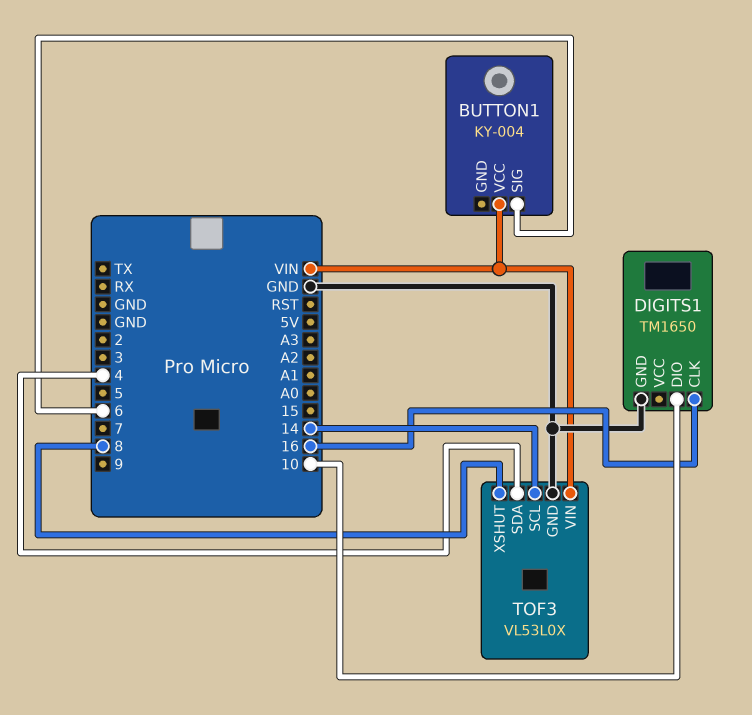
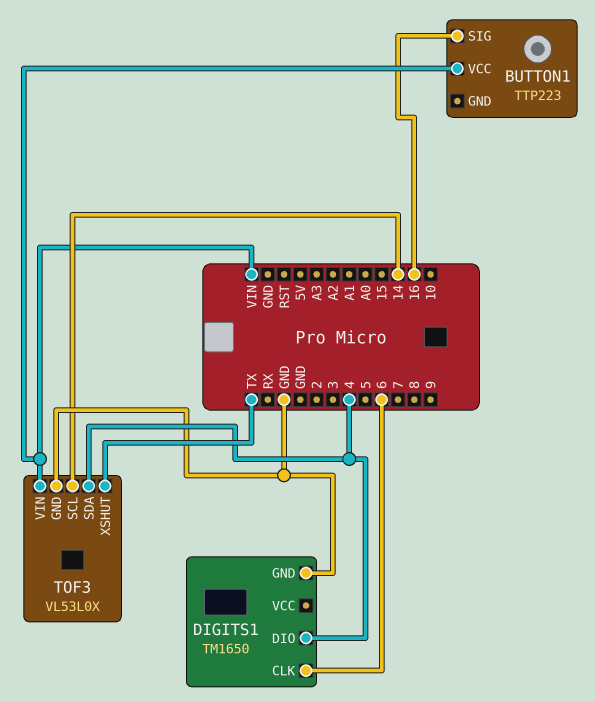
BUTTON1: KY-004 -> TTP223
BUTTON1 pin SIG: 6 -> 16
DIGITS1 pin CLK: 16 -> 6
DIGITS1 pin DIO: 10 -> 4
TOF3 pin XSHUT: 8 -> TX

